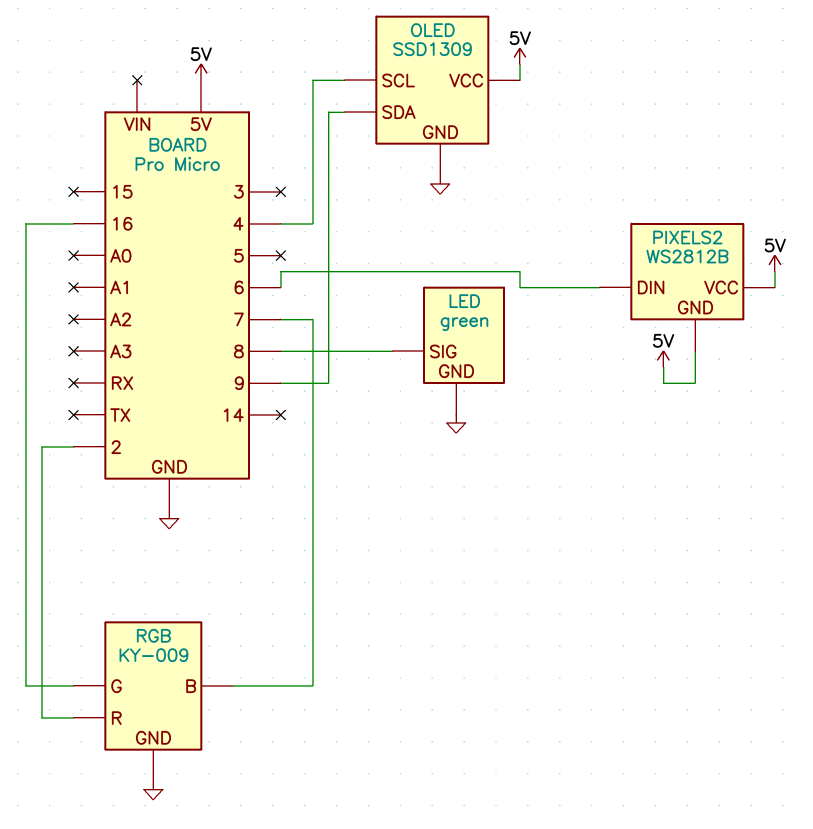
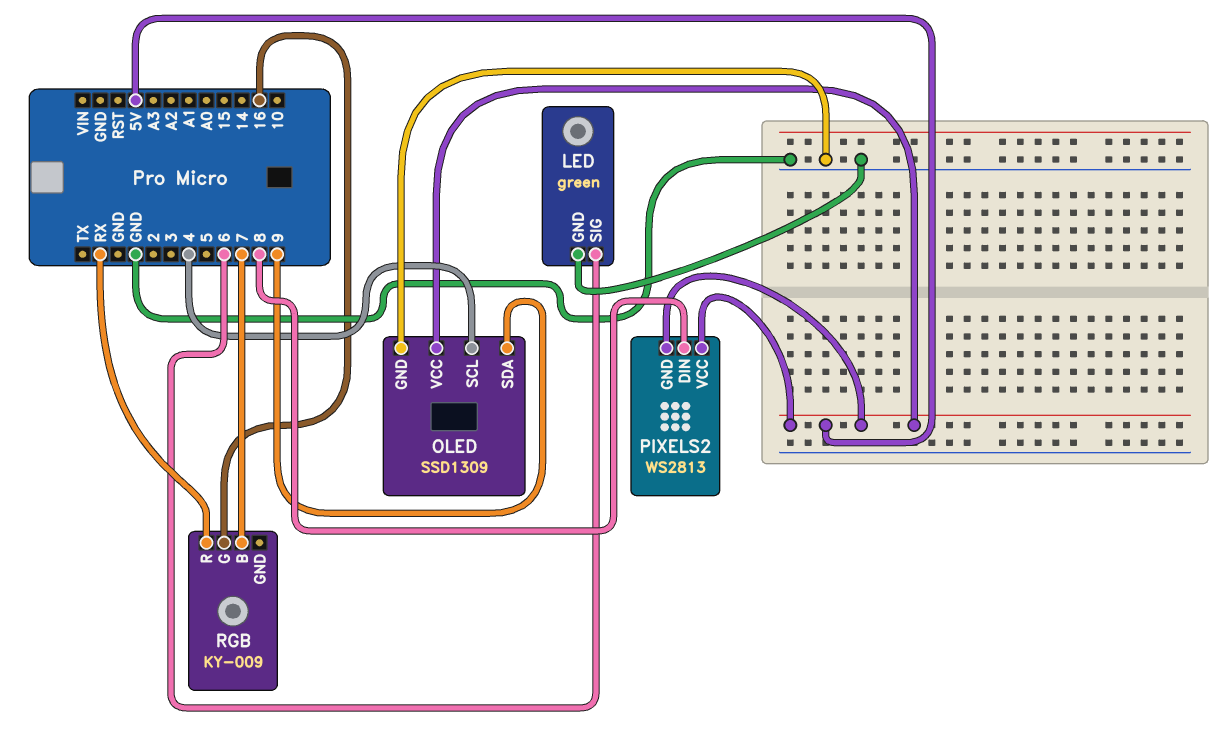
LED pin SIG: 8 -> 6
PIXELS2: WS2812B -> WS2813
PIXELS2 pin DIN: 6 -> 8
RGB pin GND: GND -> none
RGB pin R: 2 -> RX

